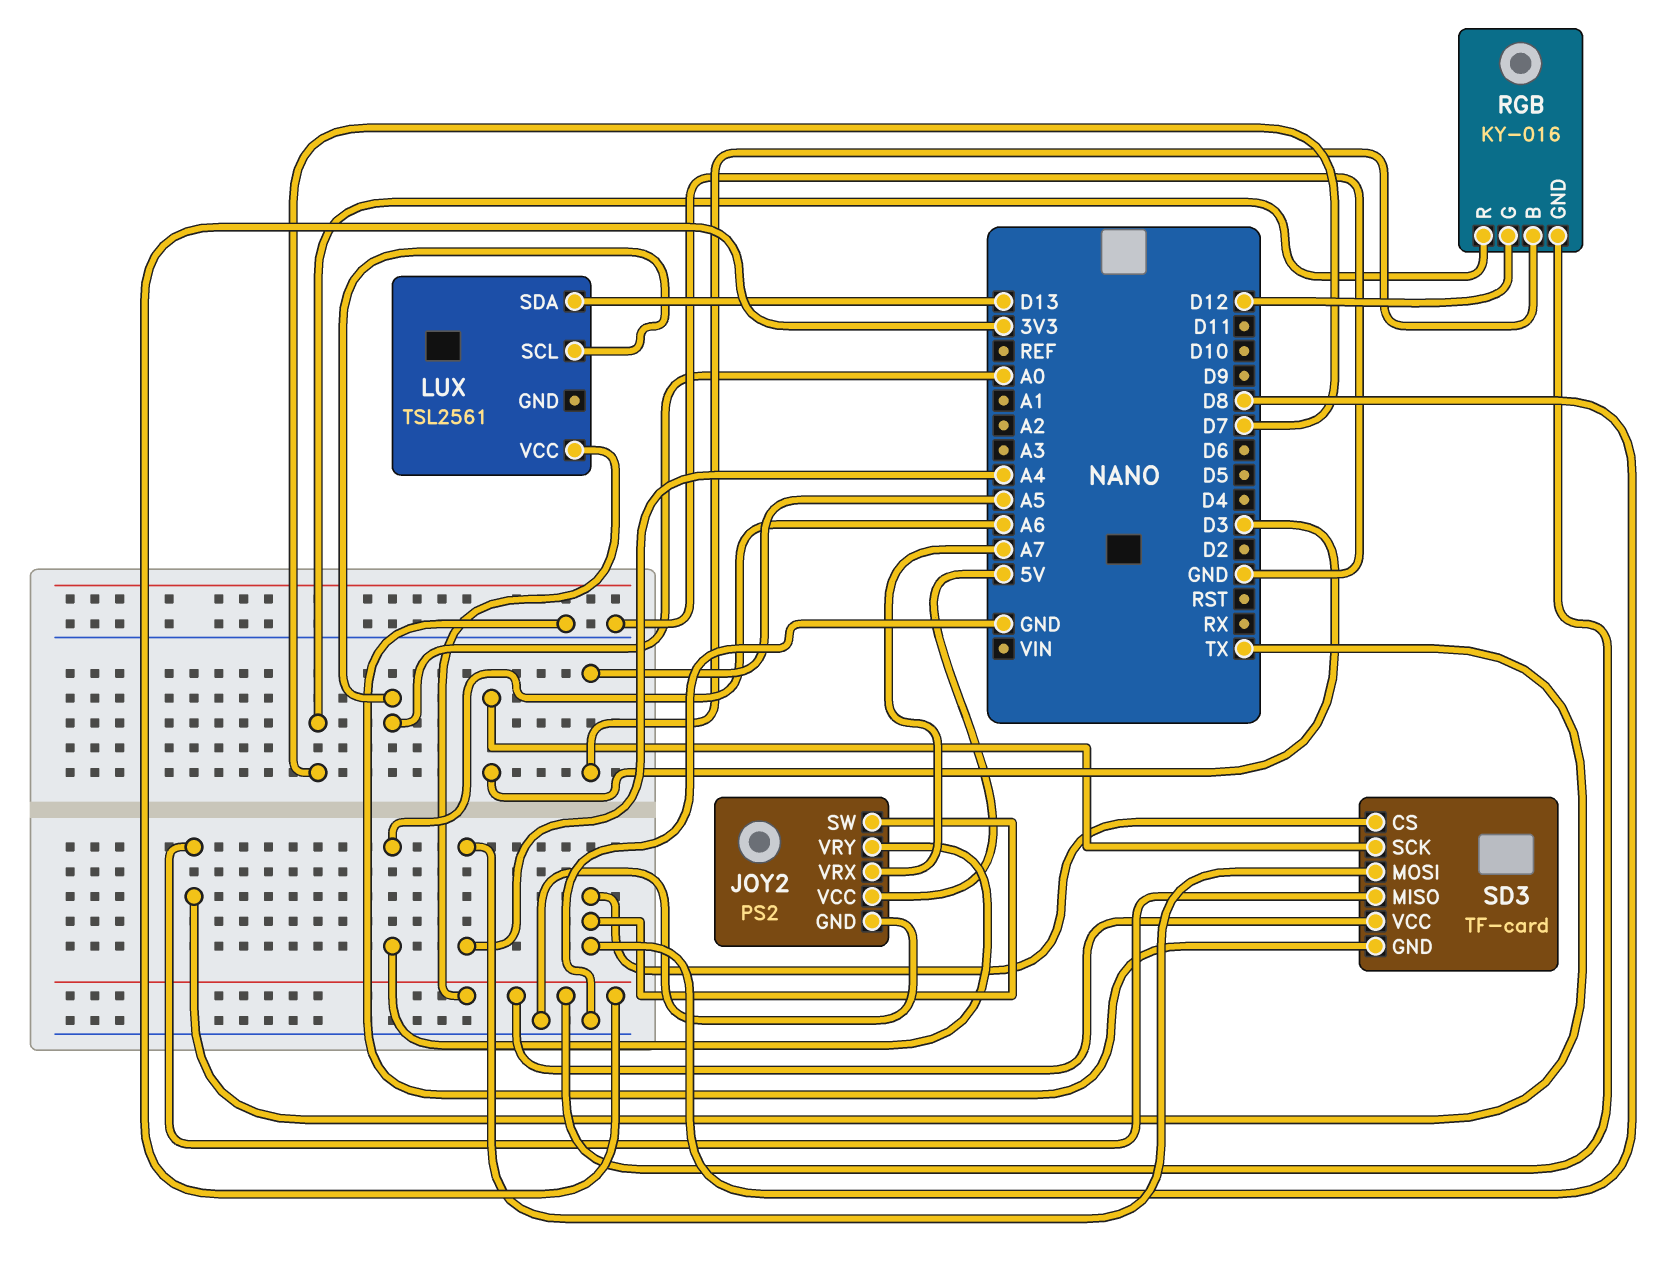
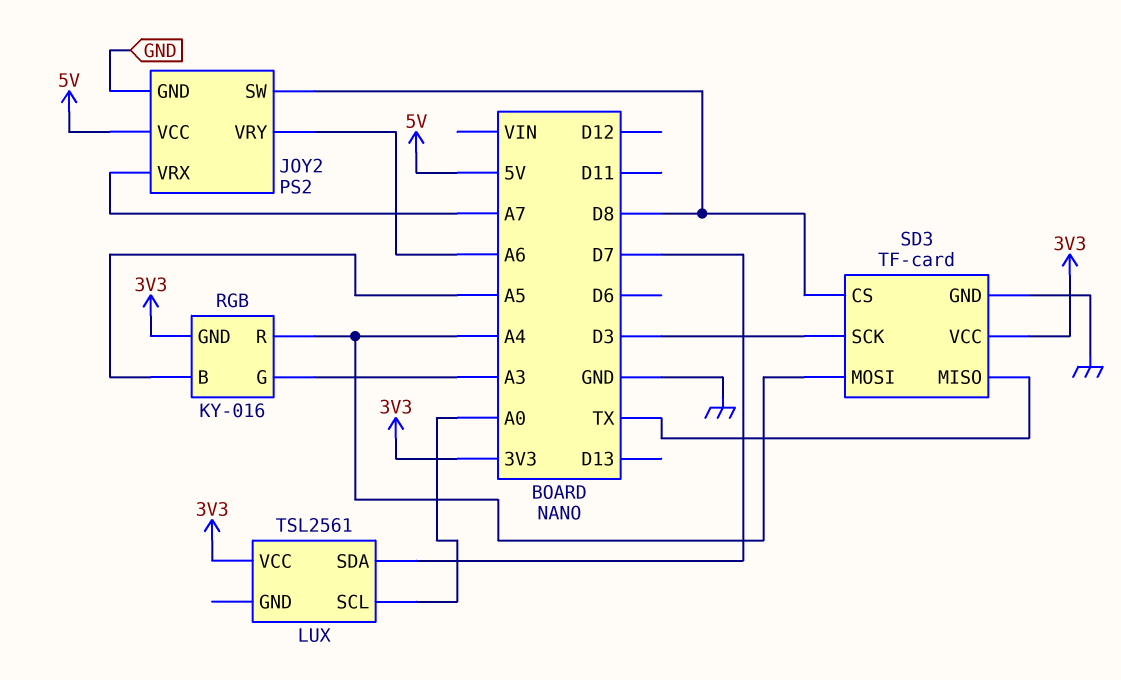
LUX pin SDA: D13 -> D7
RGB pin G: D12 -> A3
RGB pin R: D7 -> A4

